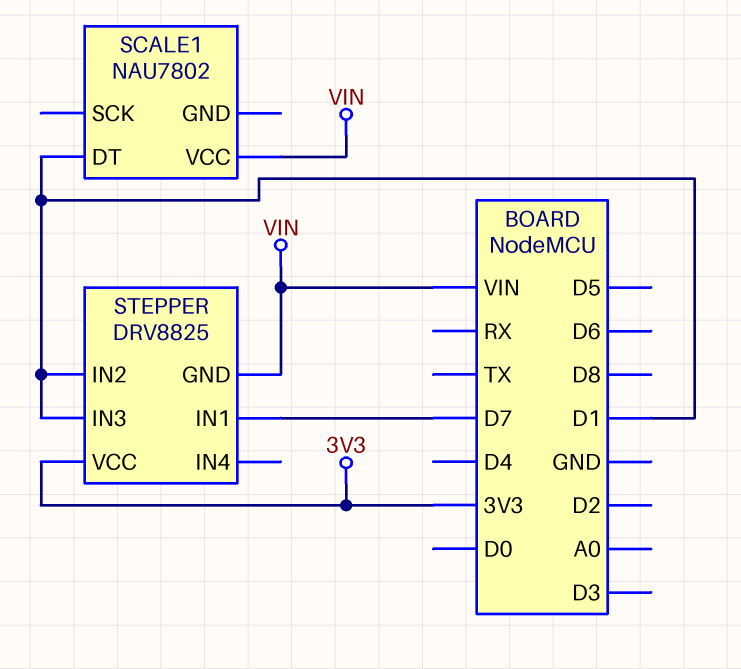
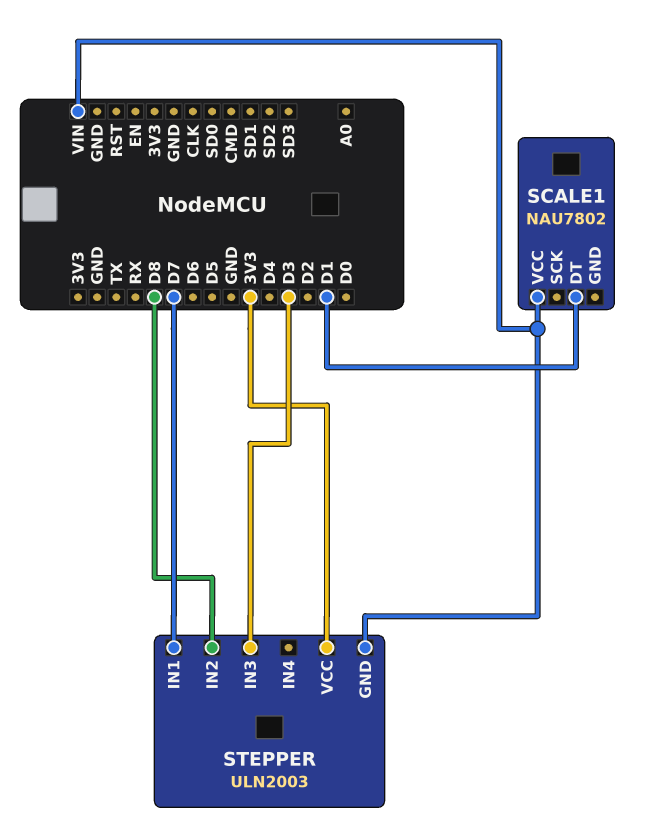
STEPPER: DRV8825 -> ULN2003
STEPPER pin IN2: D1 -> D8
STEPPER pin IN3: D1 -> D3

